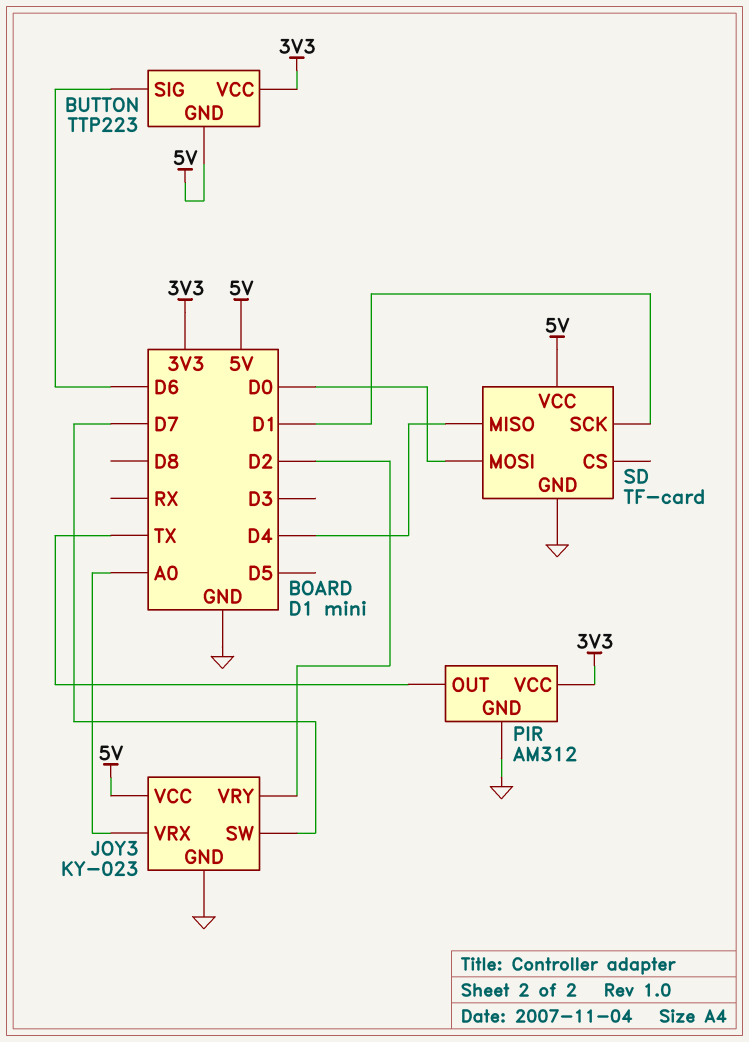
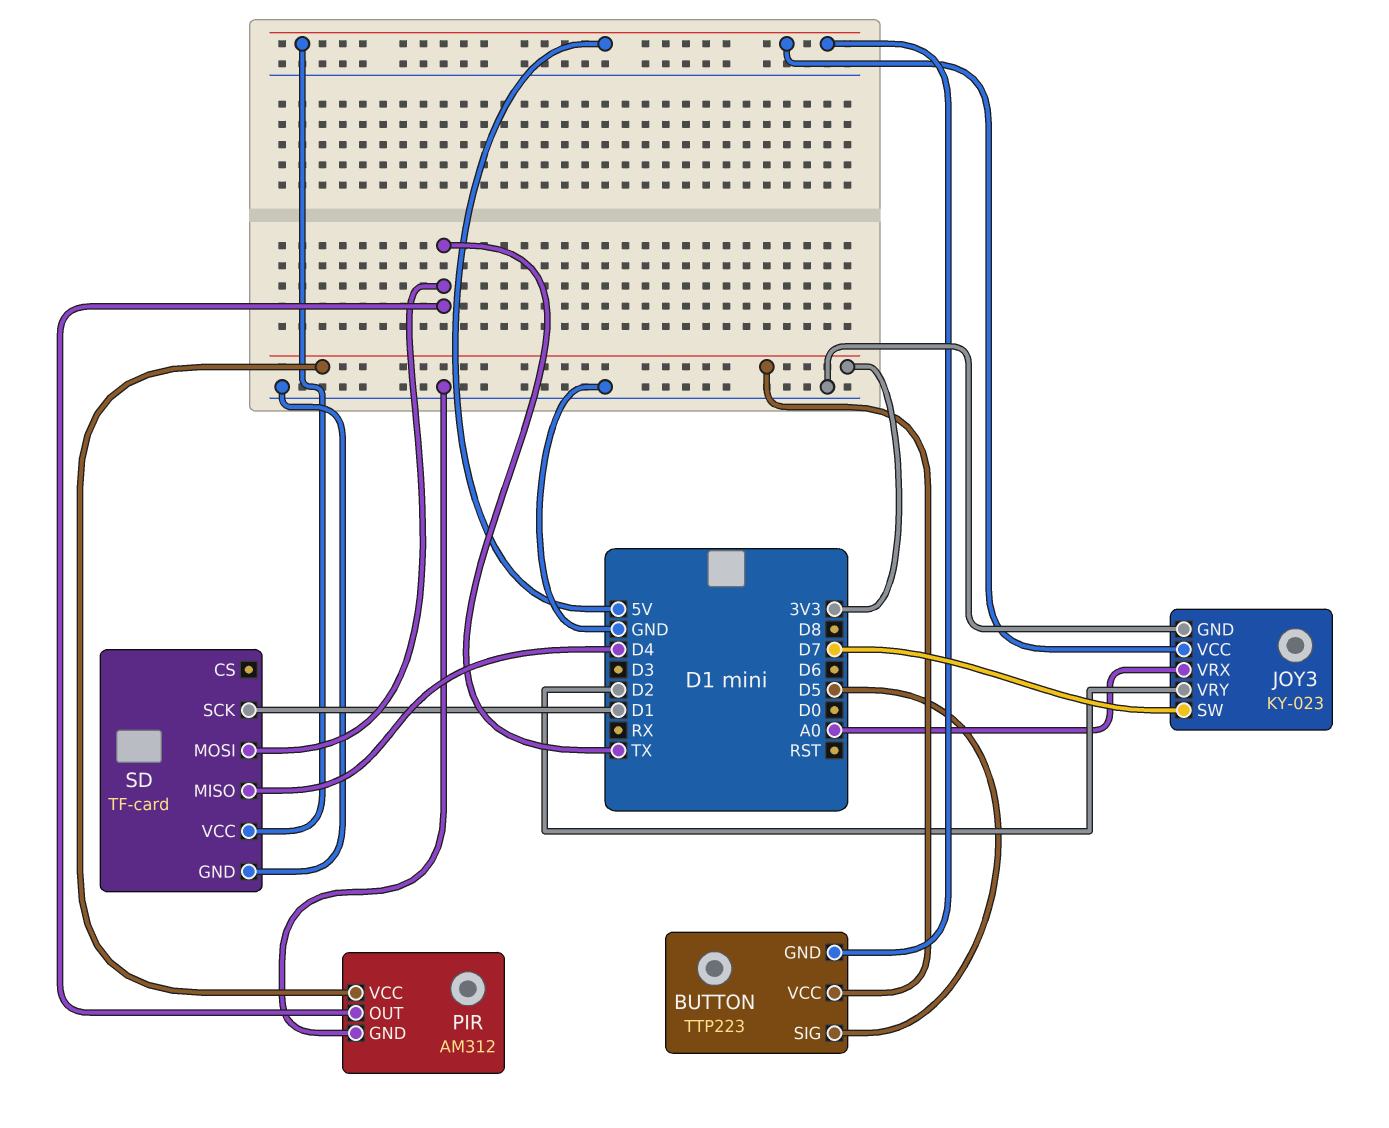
BUTTON pin SIG: D6 -> D5
SD pin MOSI: D0 -> TX

